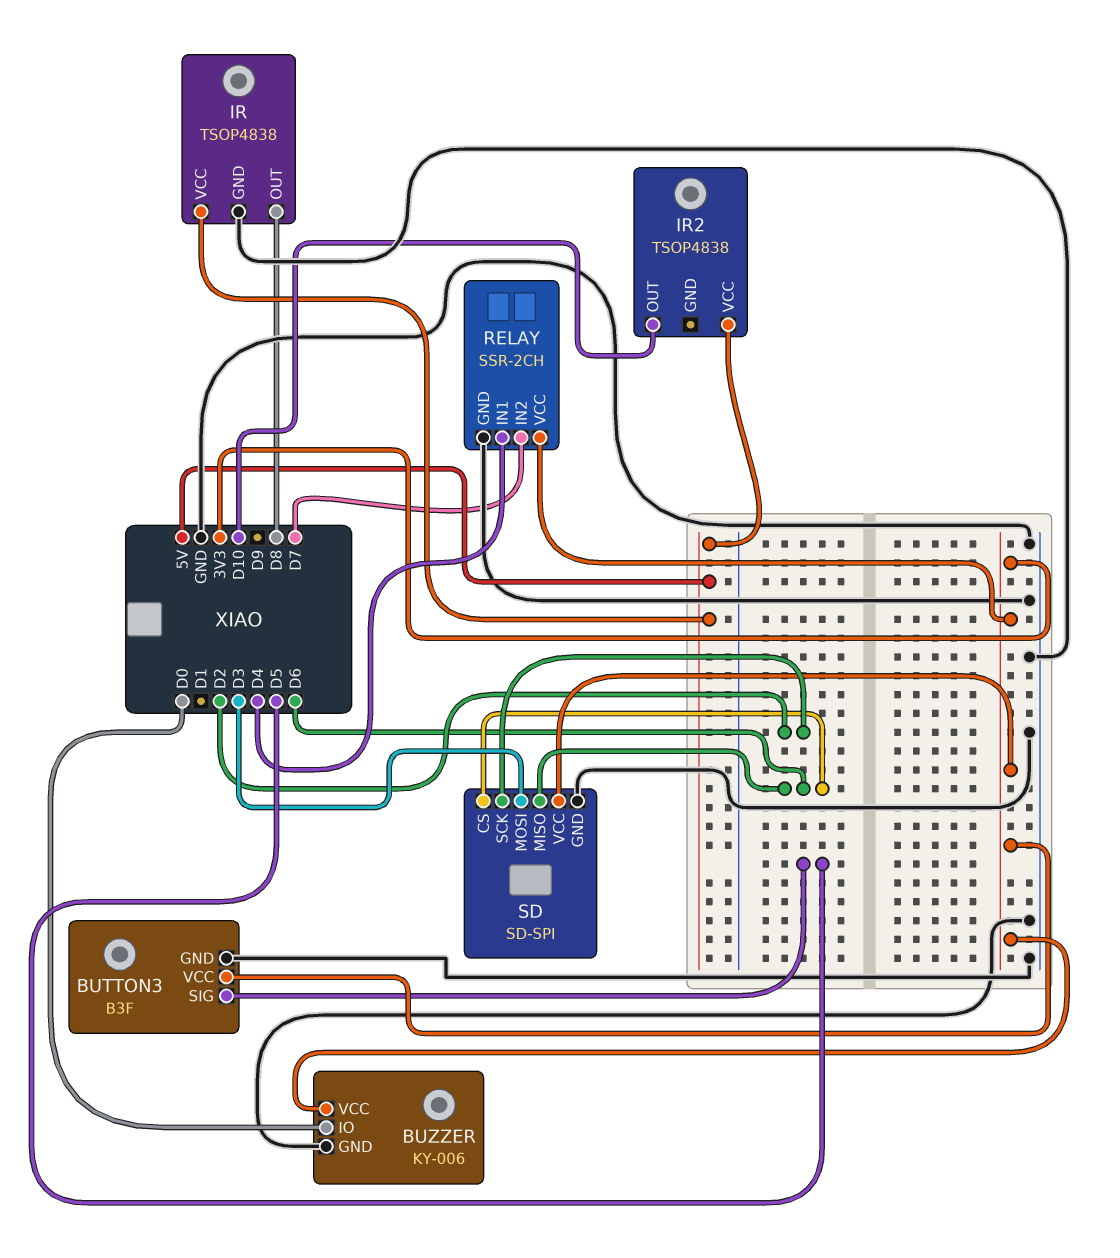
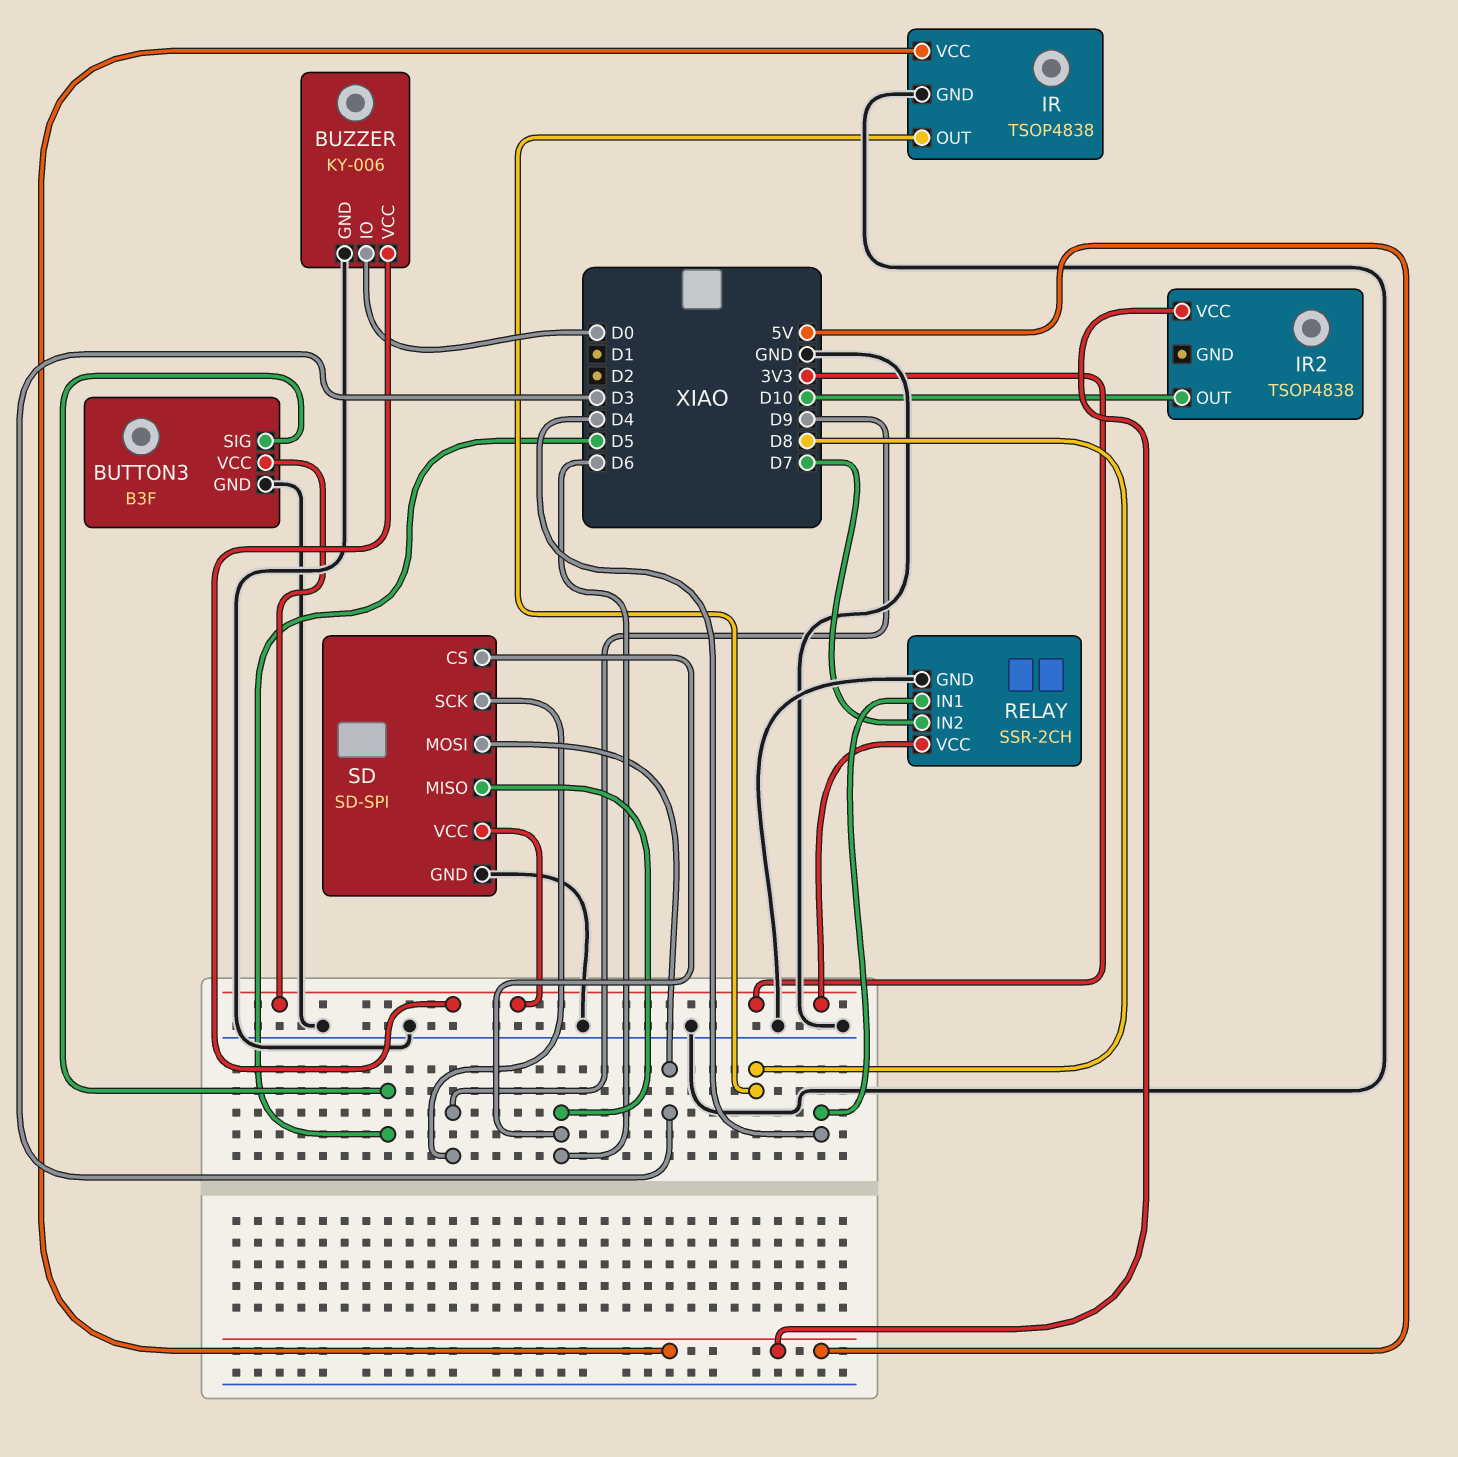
SD pin SCK: D2 -> D9

